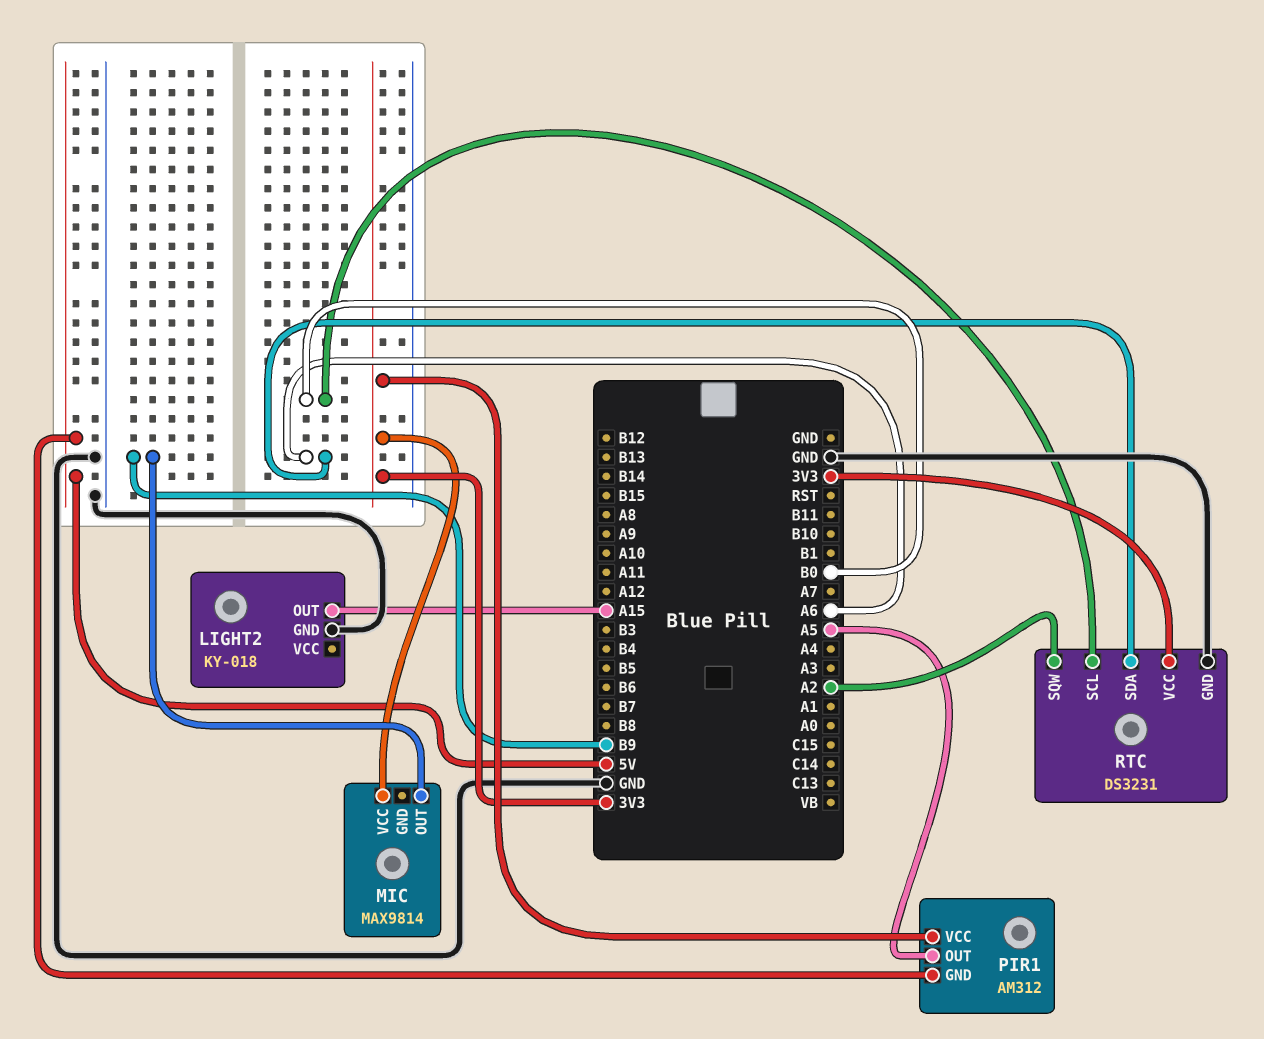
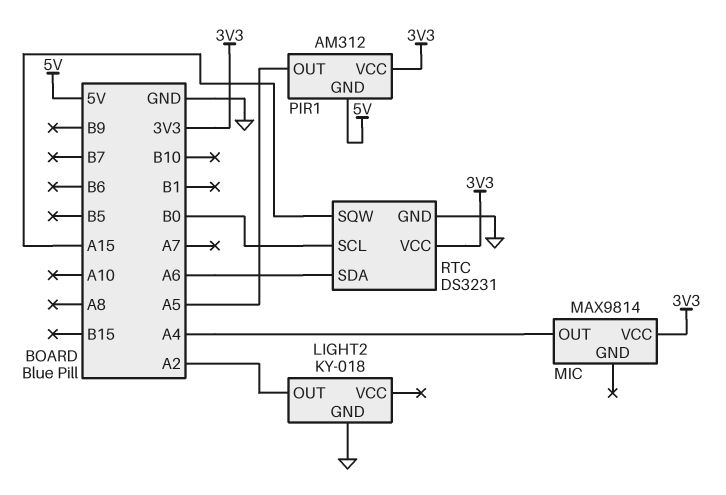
LIGHT2 pin OUT: A15 -> A2
MIC pin OUT: B9 -> A4
RTC pin SQW: A2 -> A15

